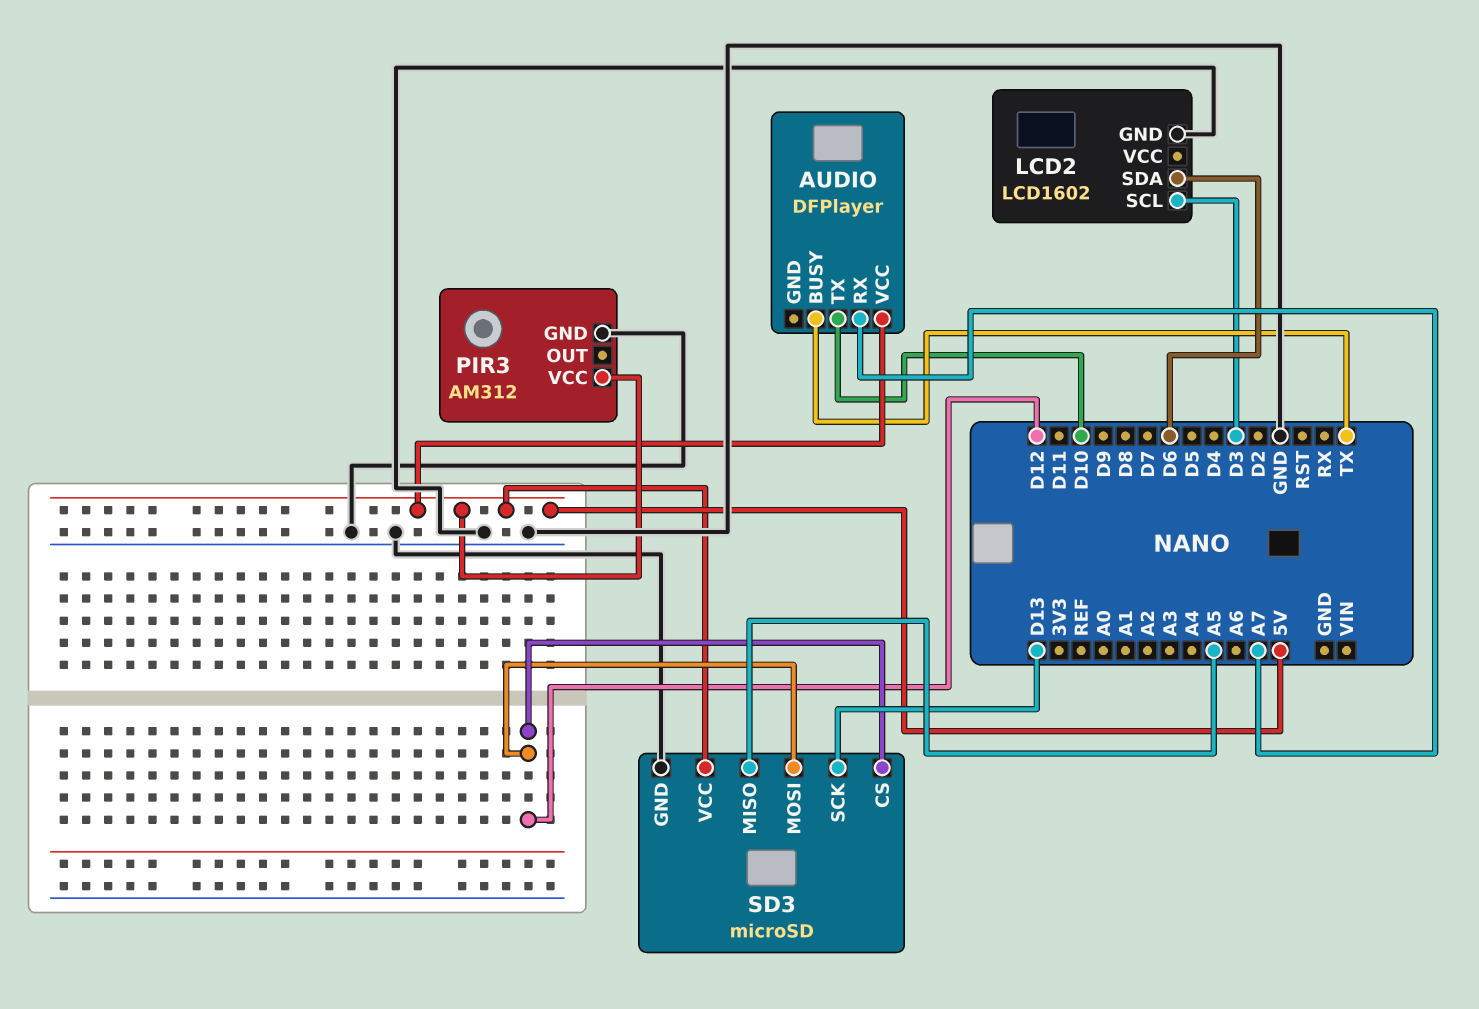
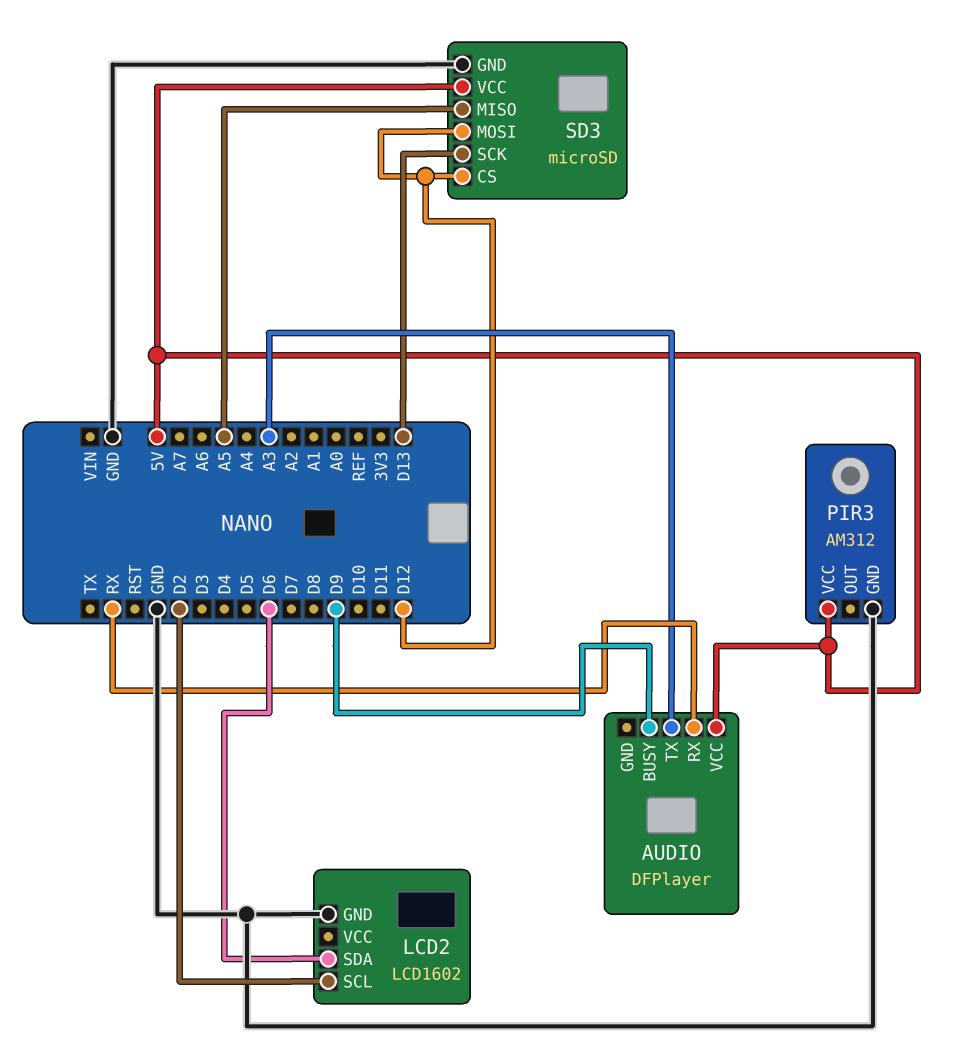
AUDIO pin BUSY: TX -> D9
AUDIO pin RX: A7 -> RX
AUDIO pin TX: D10 -> A3
LCD2 pin SCL: D3 -> D2

